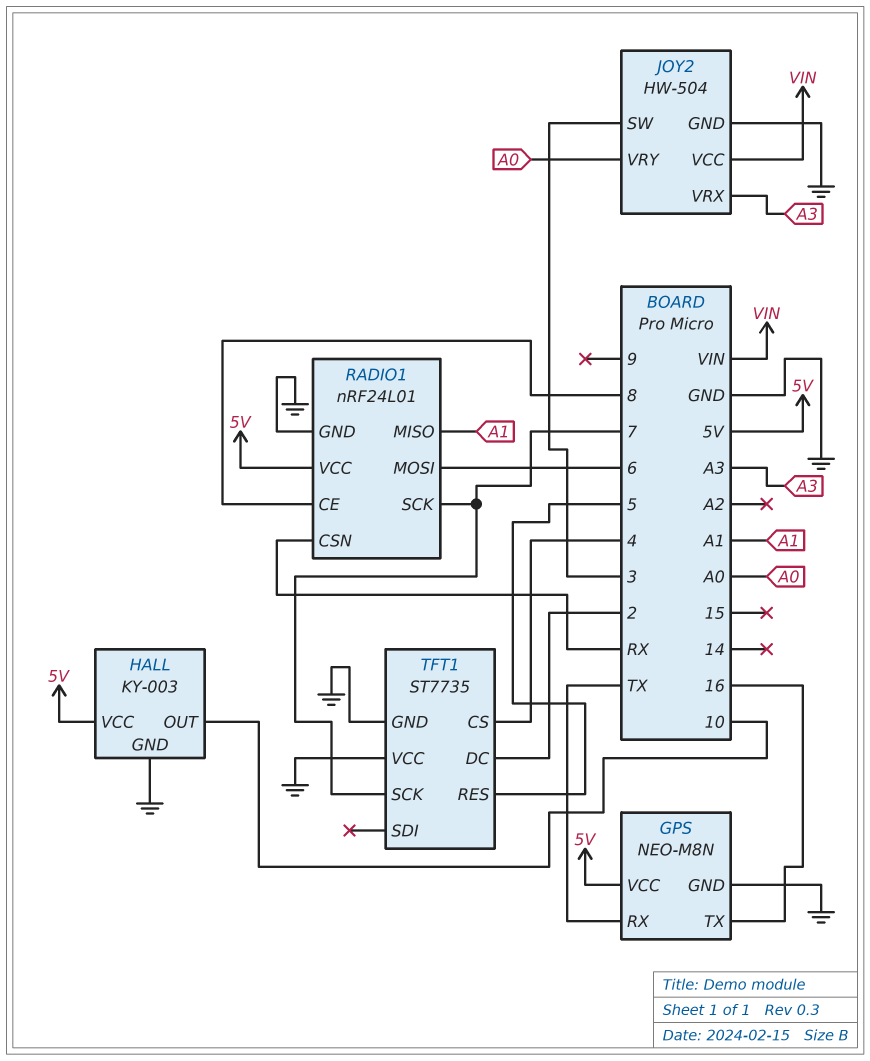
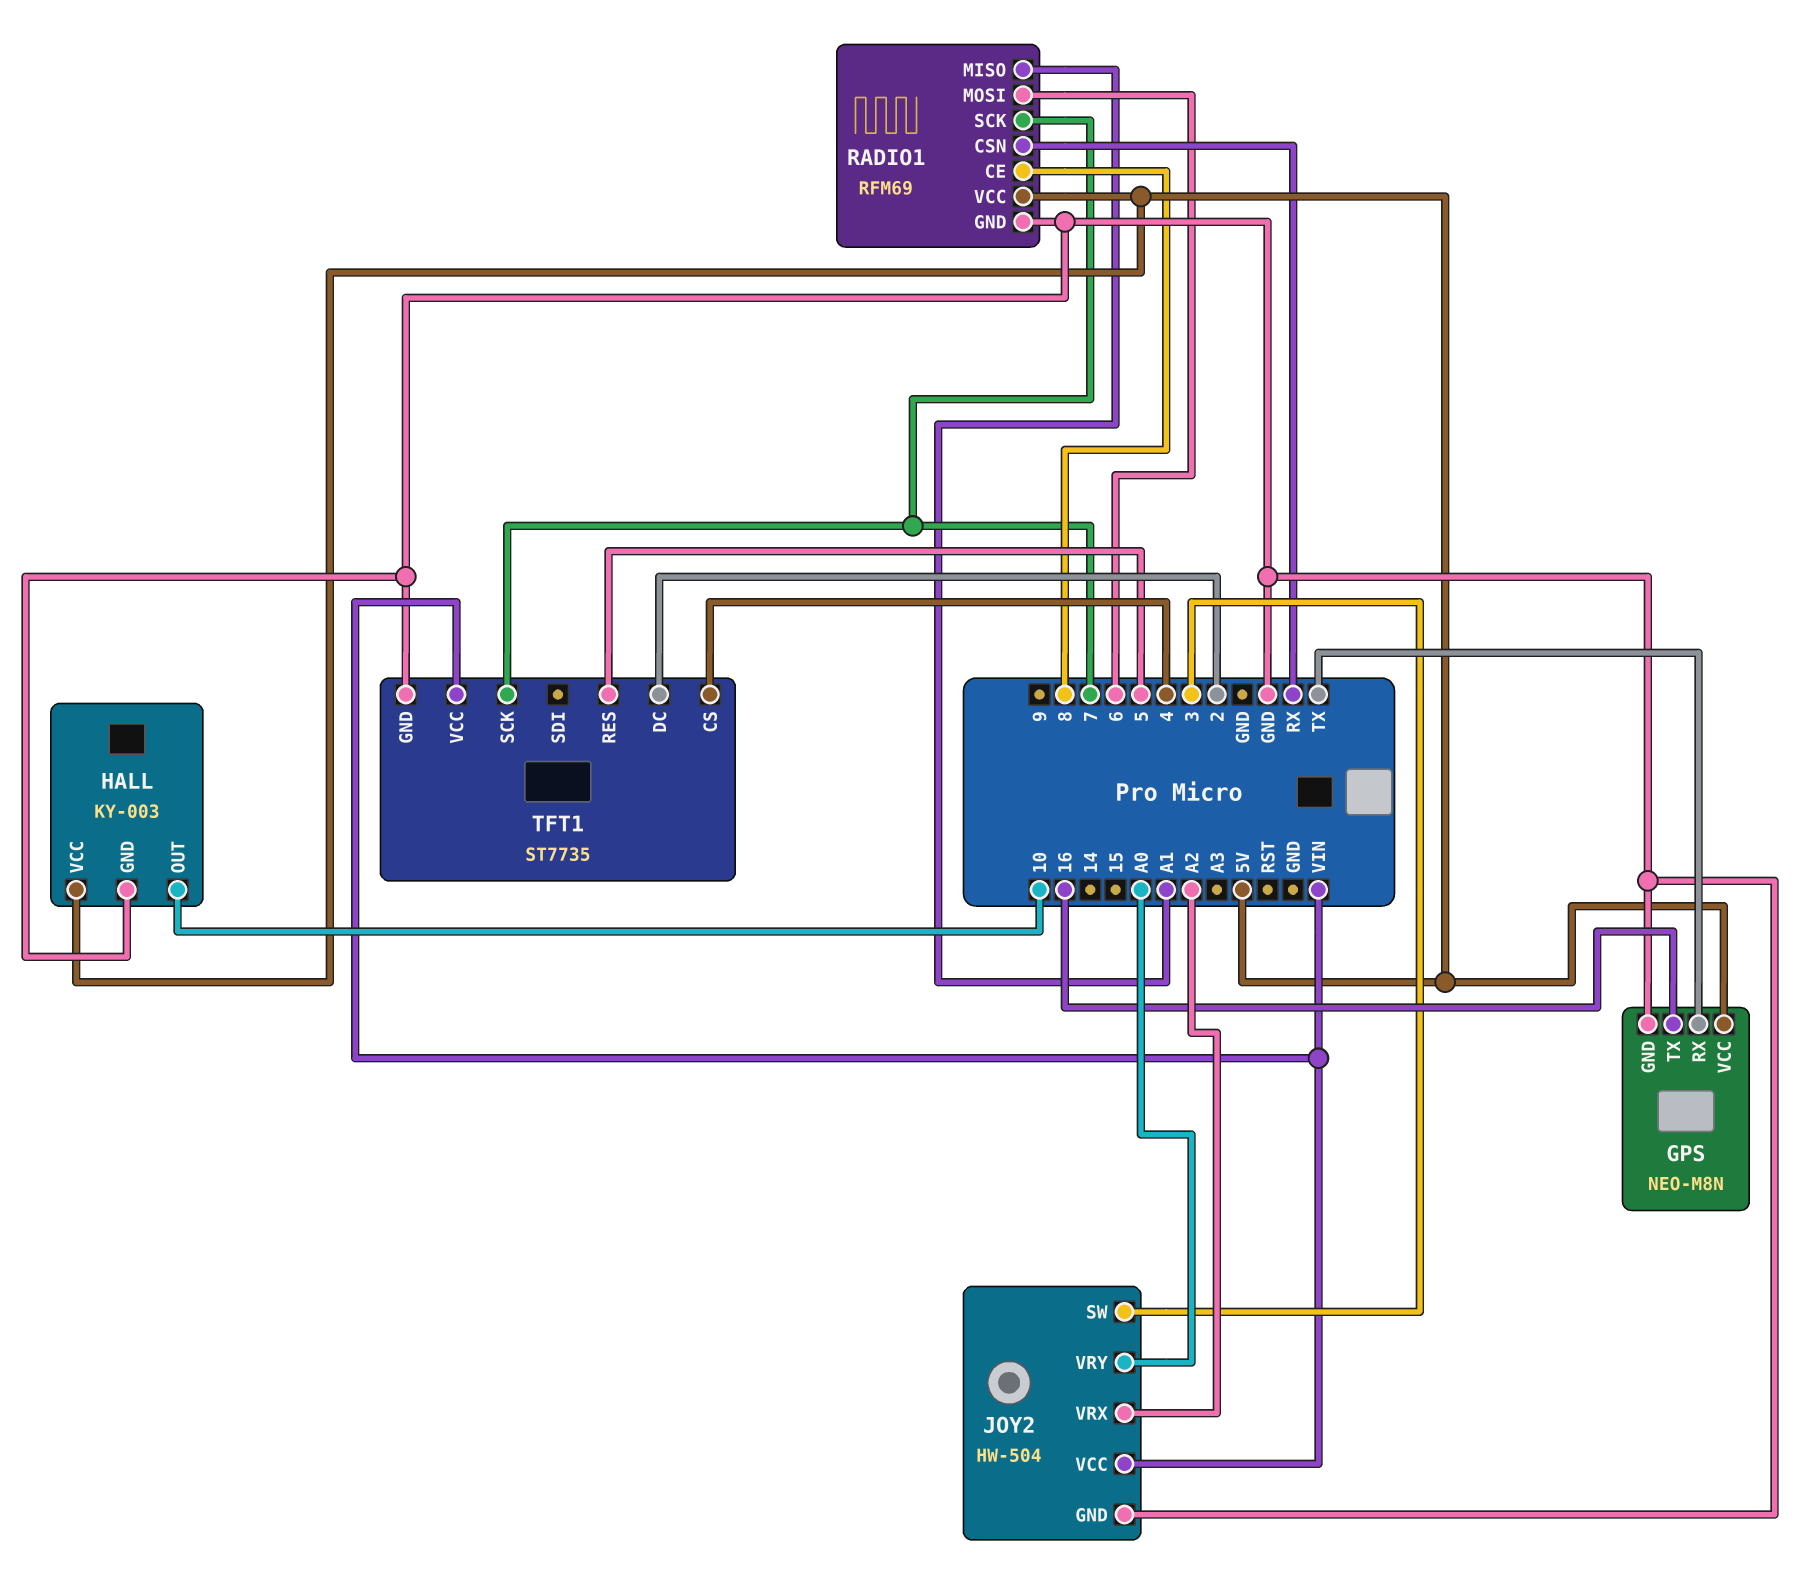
JOY2 pin VRX: A3 -> A2
RADIO1: nRF24L01 -> RFM69
TFT1 pin VCC: GND -> VIN

